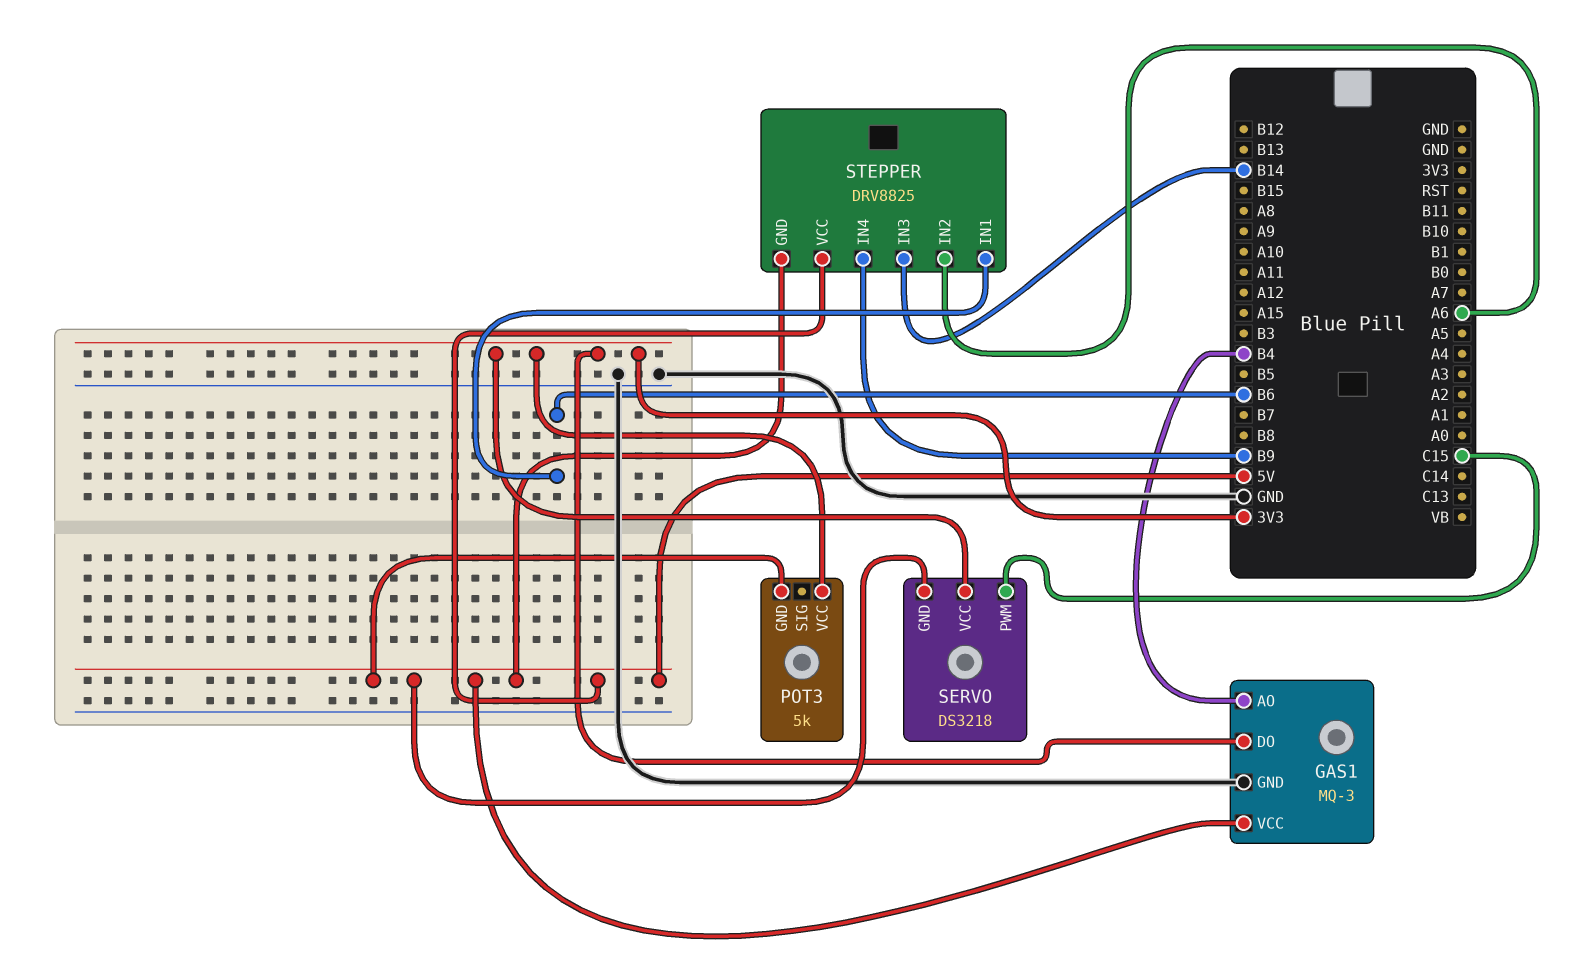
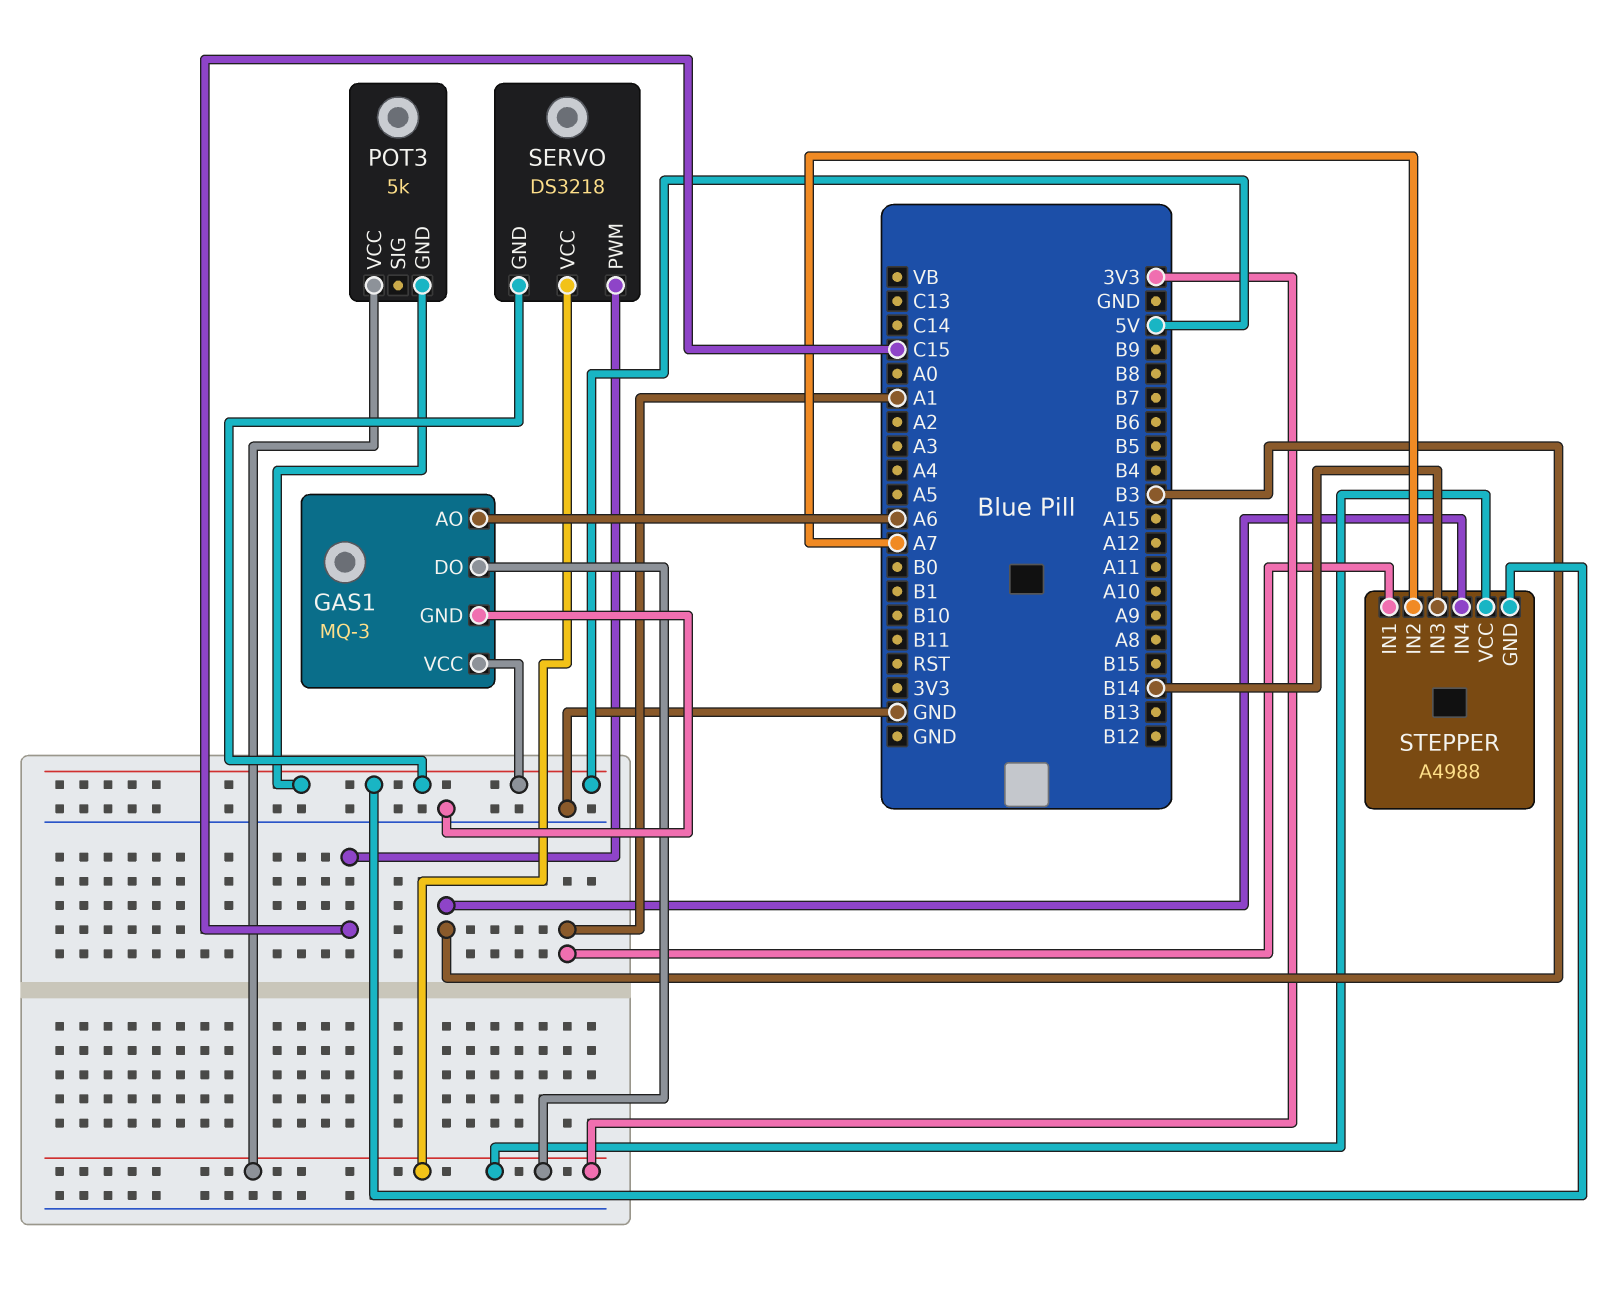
GAS1 pin AO: B4 -> A6
STEPPER: DRV8825 -> A4988
STEPPER pin IN1: B6 -> A1
STEPPER pin IN2: A6 -> A7
STEPPER pin IN4: B9 -> B3
STEPPER pin VCC: 5V -> 3V3

